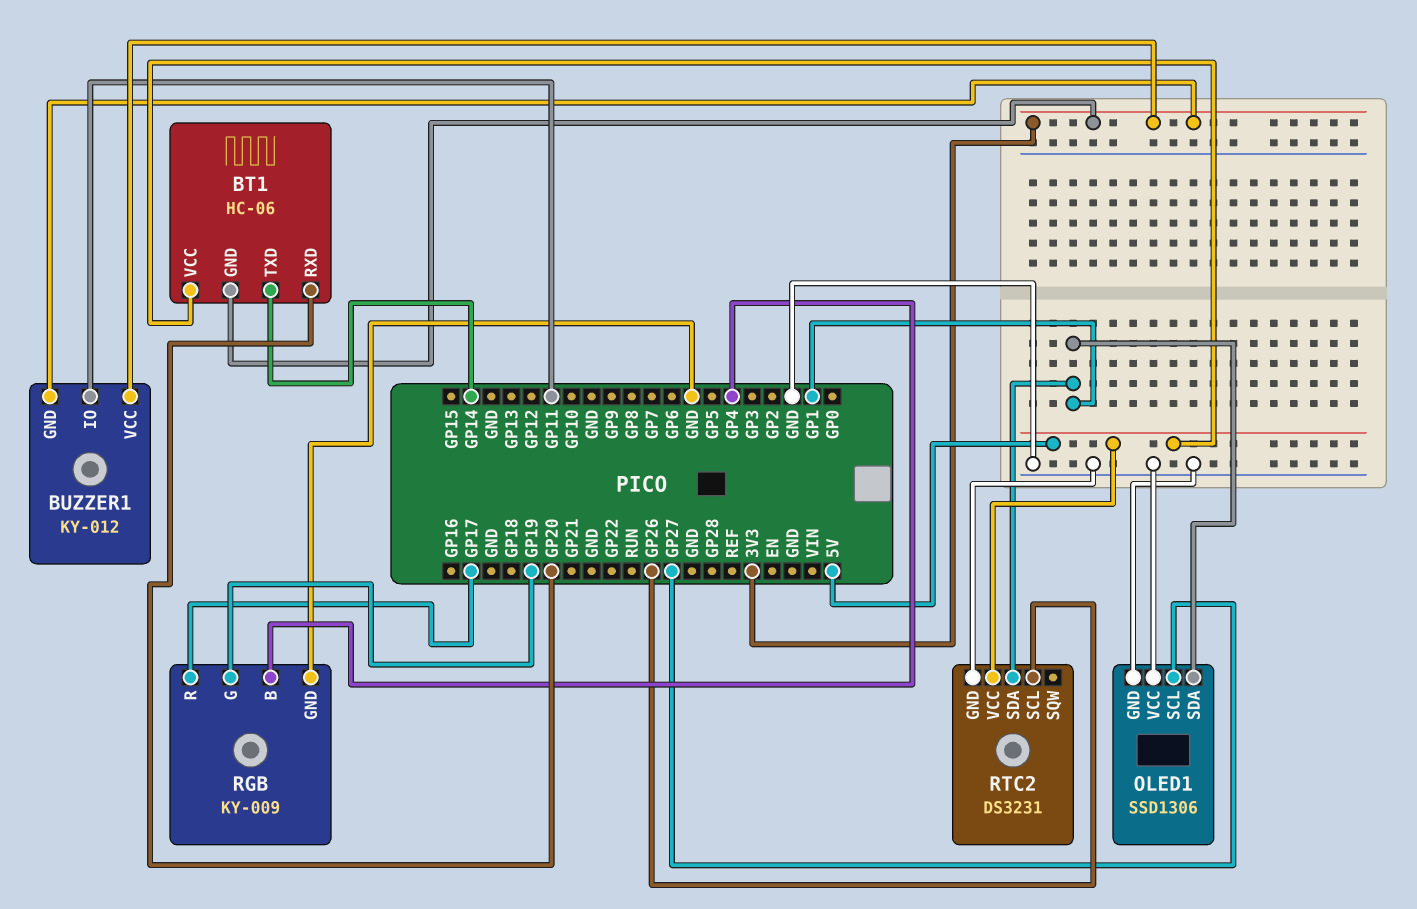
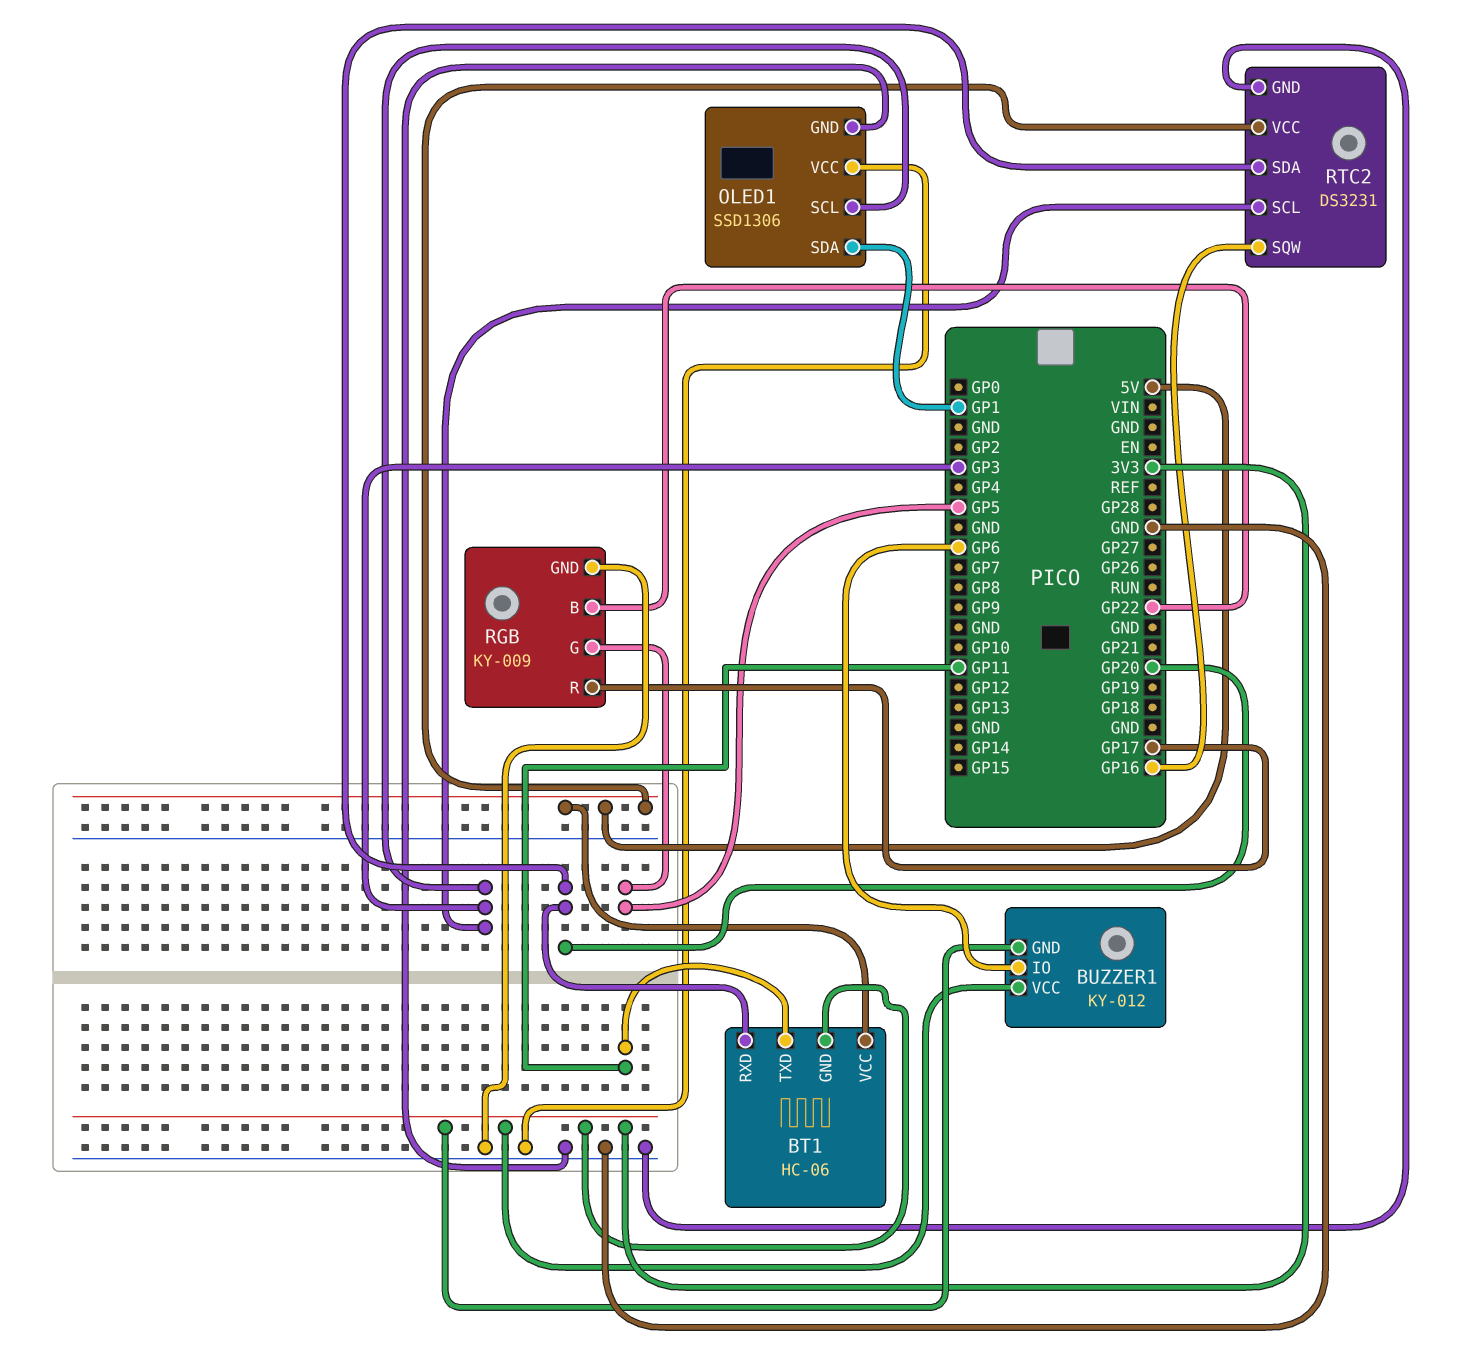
BT1 pin TXD: GP14 -> GP11
BUZZER1 pin IO: GP11 -> GP6
OLED1 pin SCL: GP27 -> GP3
RGB pin B: GP4 -> GP22
RGB pin G: GP19 -> GP5
RTC2 pin SCL: GP26 -> GP3
RTC2 pin SDA: GP1 -> GP20
RTC2 pin SQW: none -> GP16

